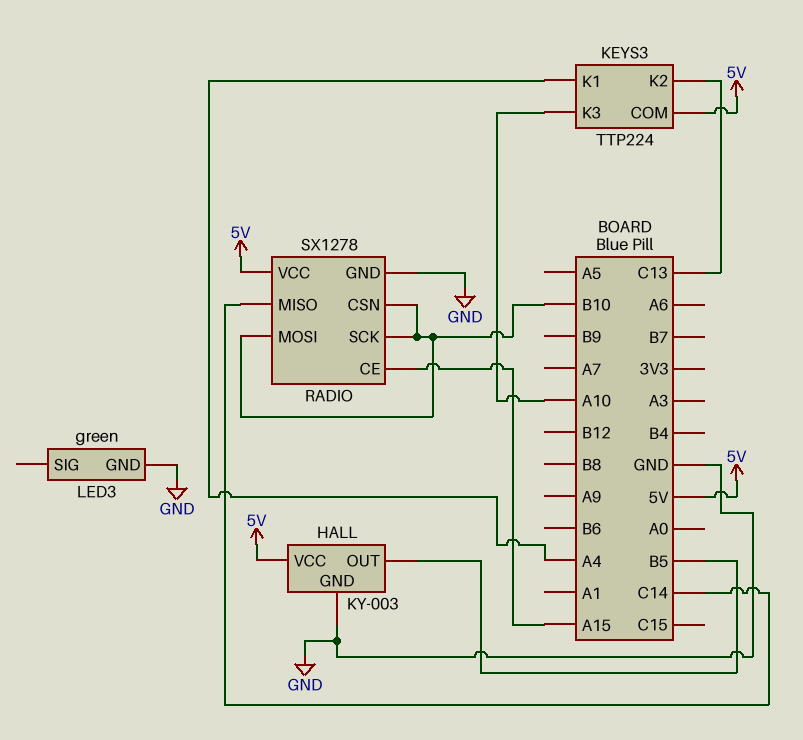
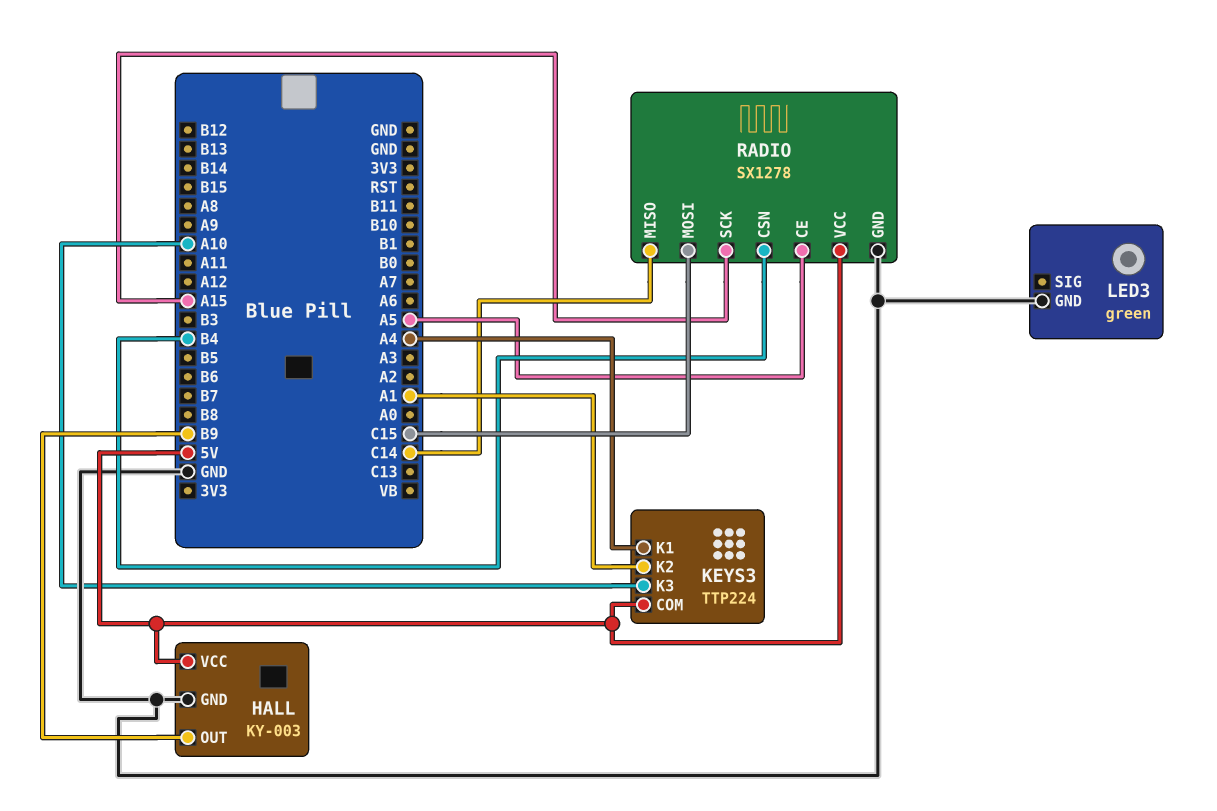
HALL pin OUT: B5 -> B9
KEYS3 pin K2: C13 -> A1
RADIO pin CE: A15 -> A5
RADIO pin CSN: B10 -> B4
RADIO pin MOSI: B10 -> C15
RADIO pin SCK: B10 -> A15

